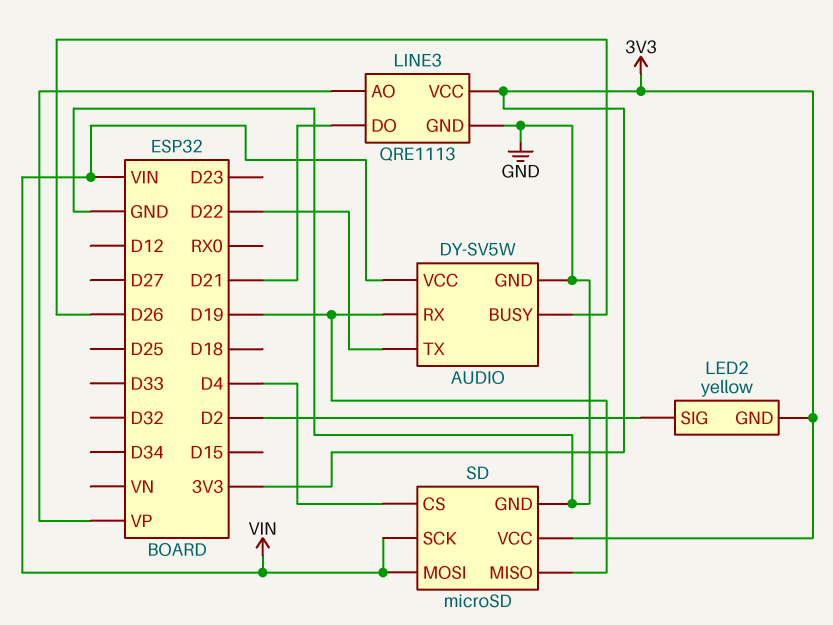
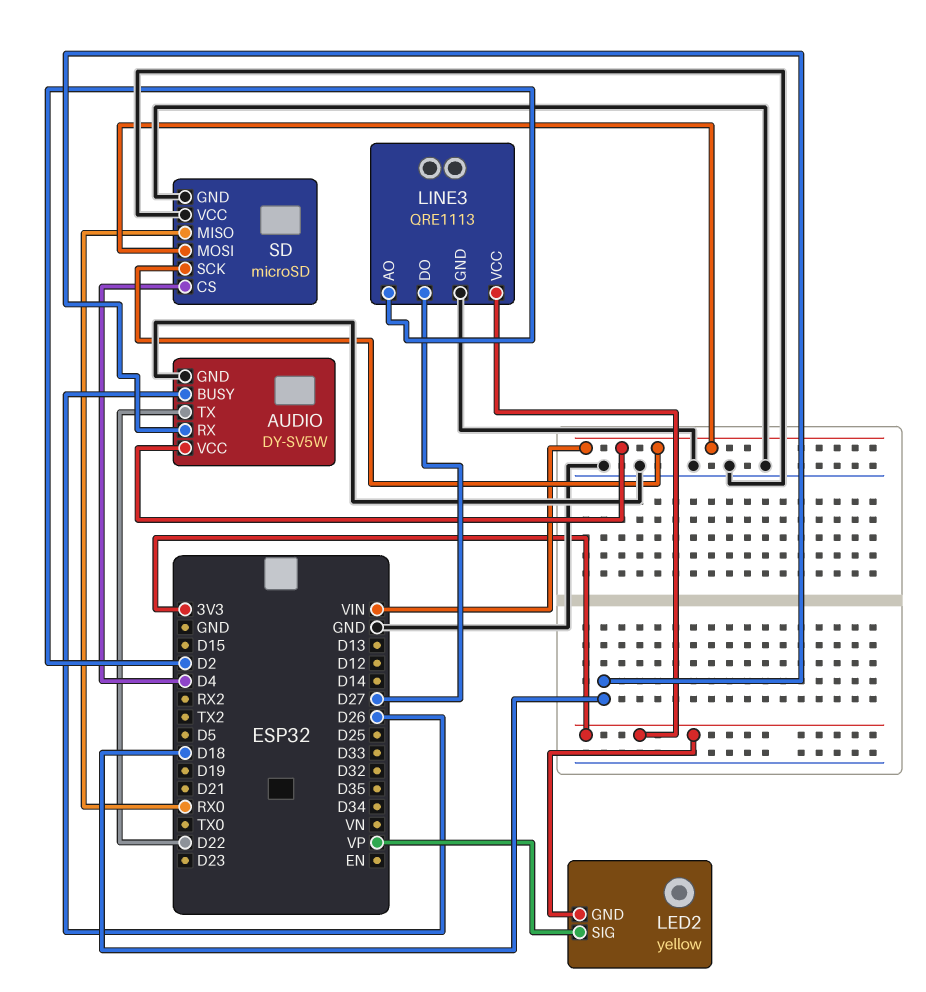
AUDIO pin RX: D19 -> D18
LED2 pin SIG: D2 -> VP
LINE3 pin AO: VP -> D2
LINE3 pin DO: D21 -> D27
SD pin MISO: D19 -> RX0
SD pin VCC: 3V3 -> GND

